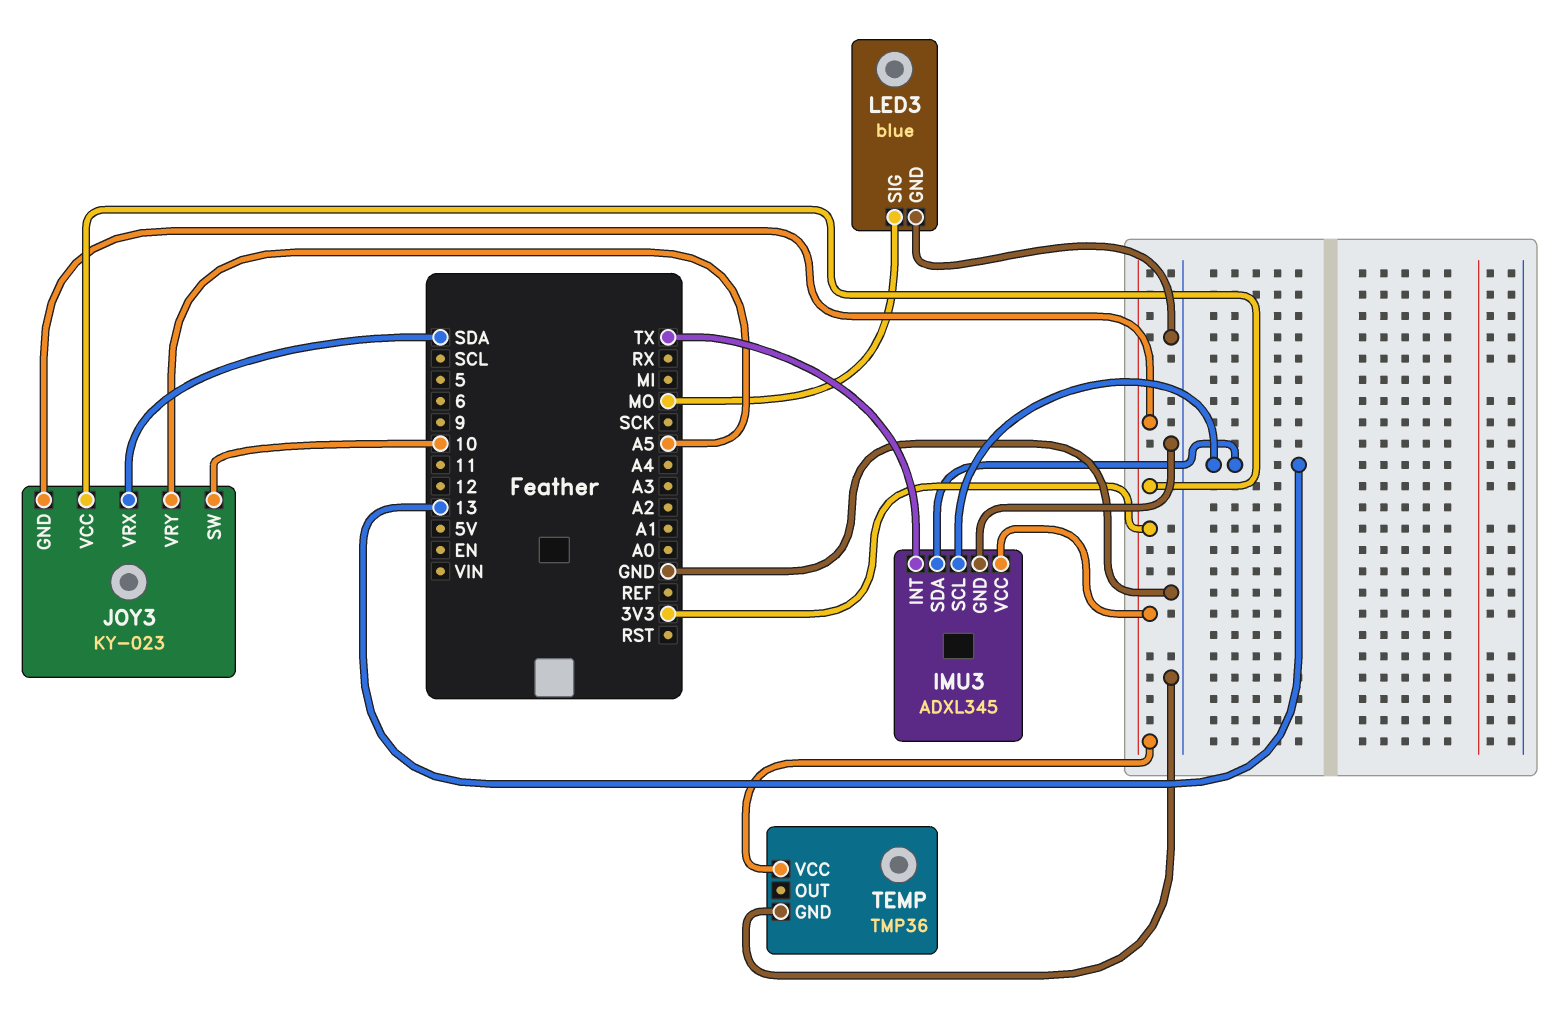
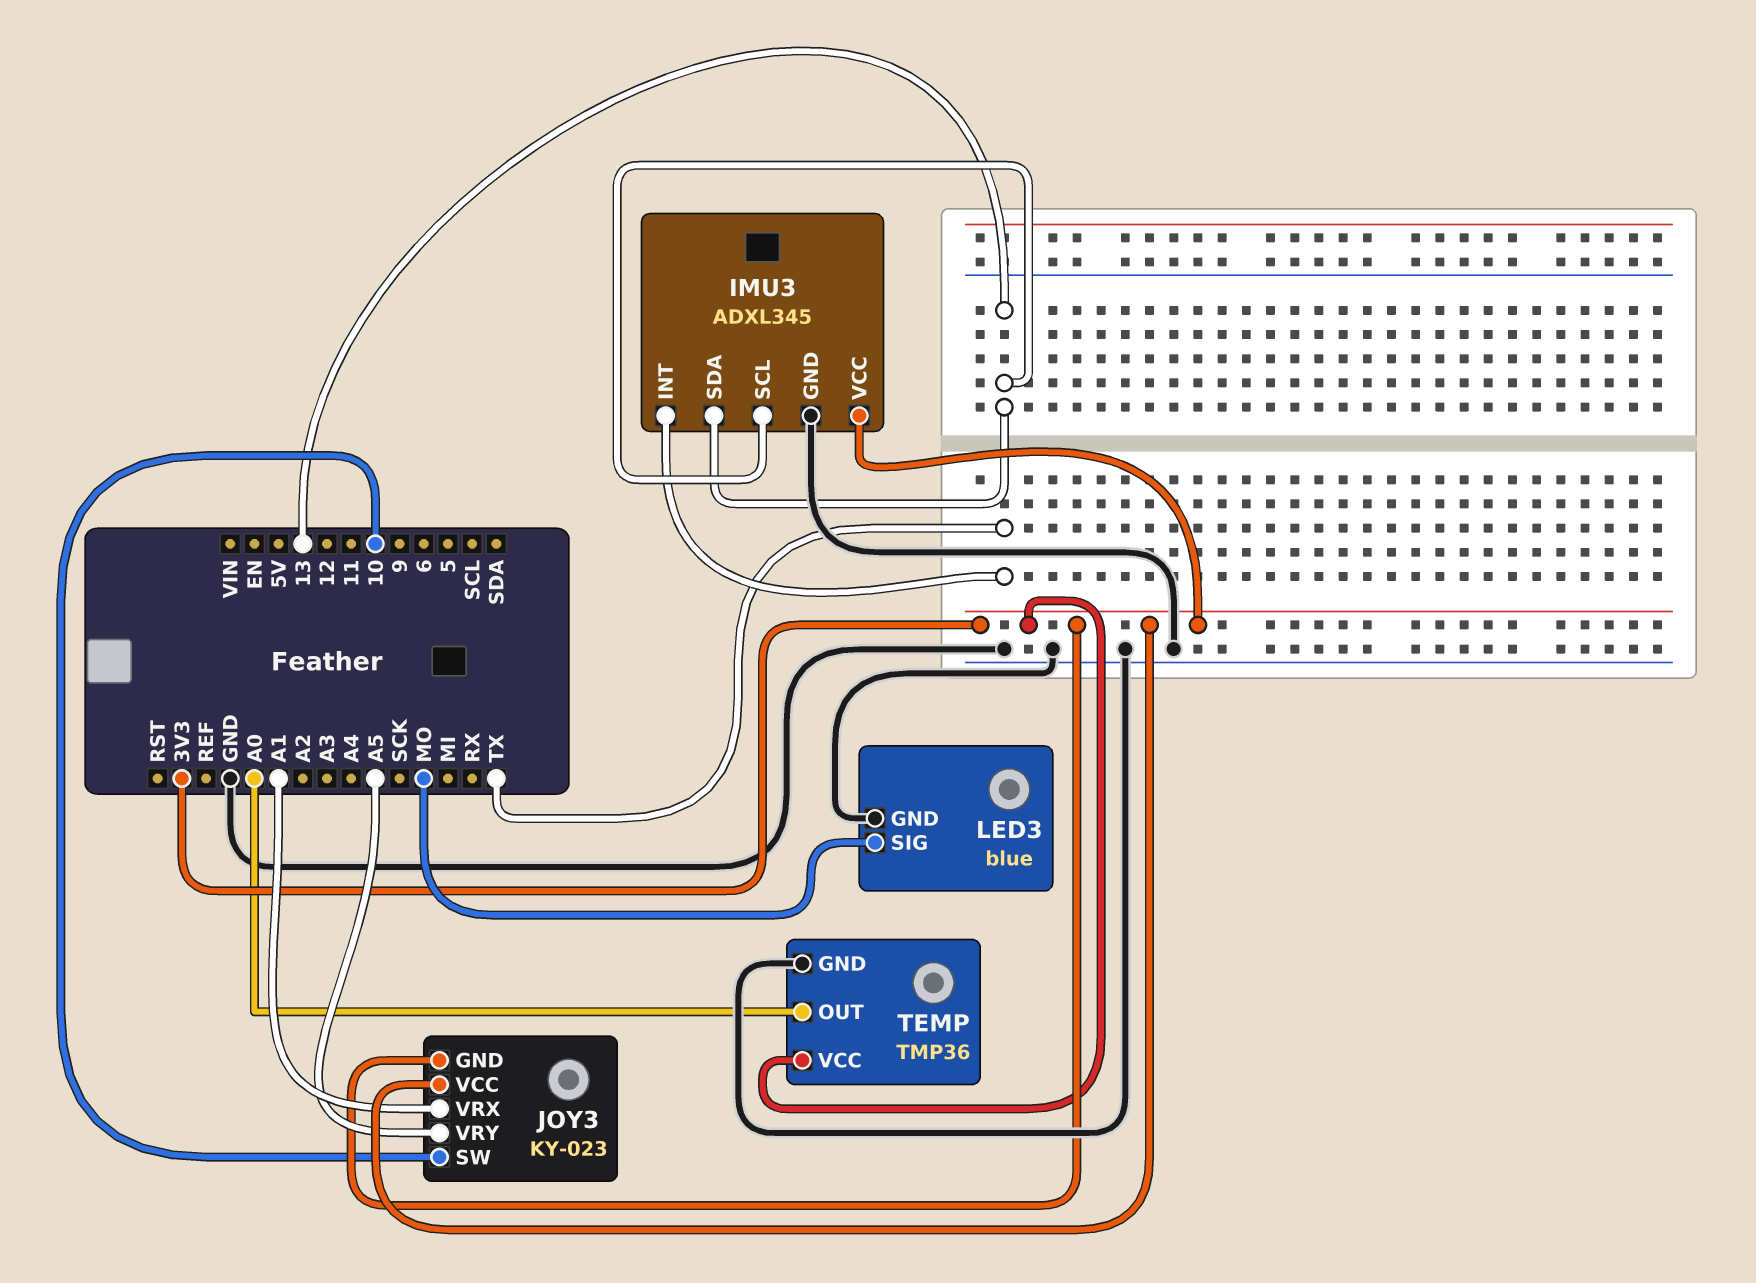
JOY3 pin VRX: SDA -> A1
TEMP pin OUT: none -> A0

